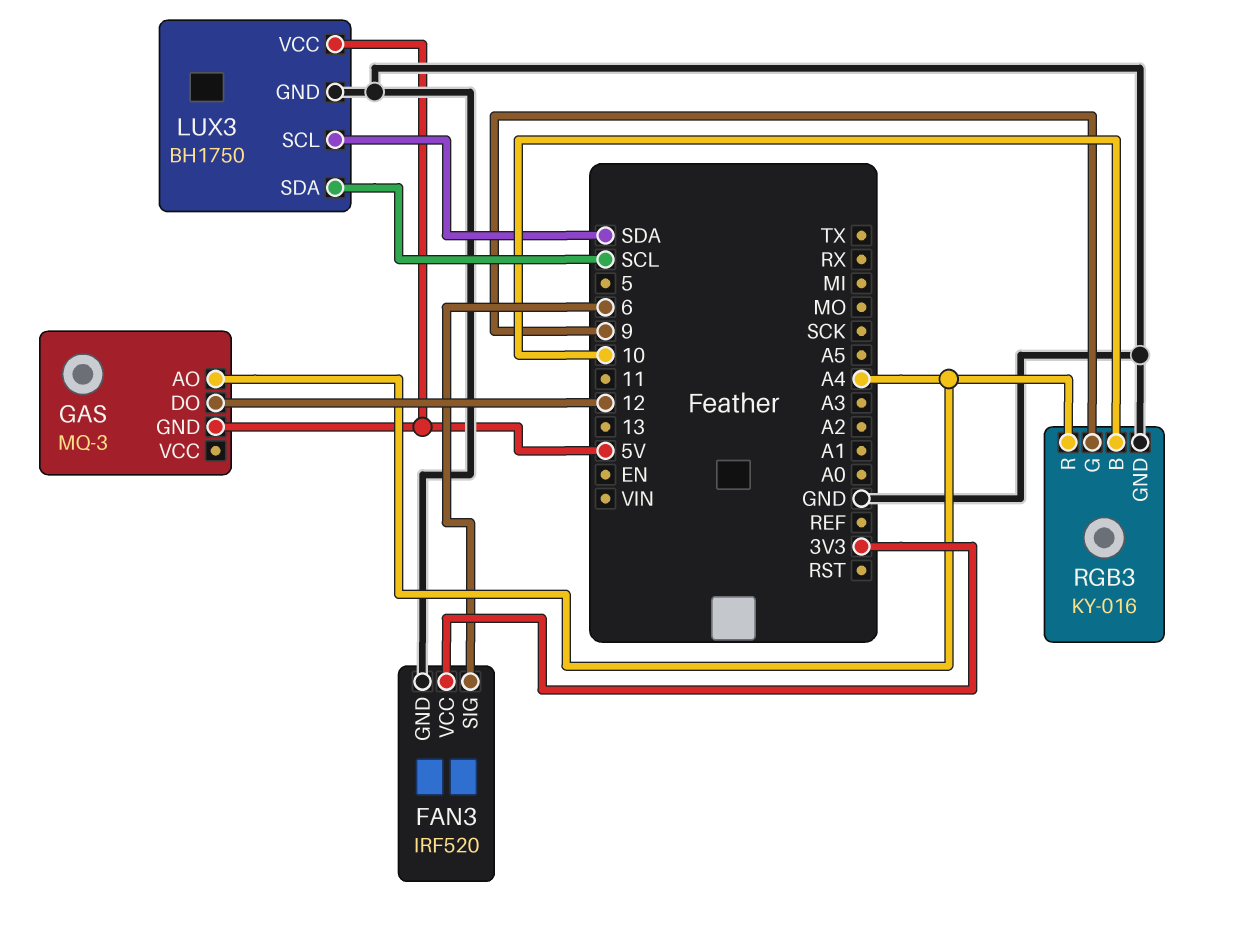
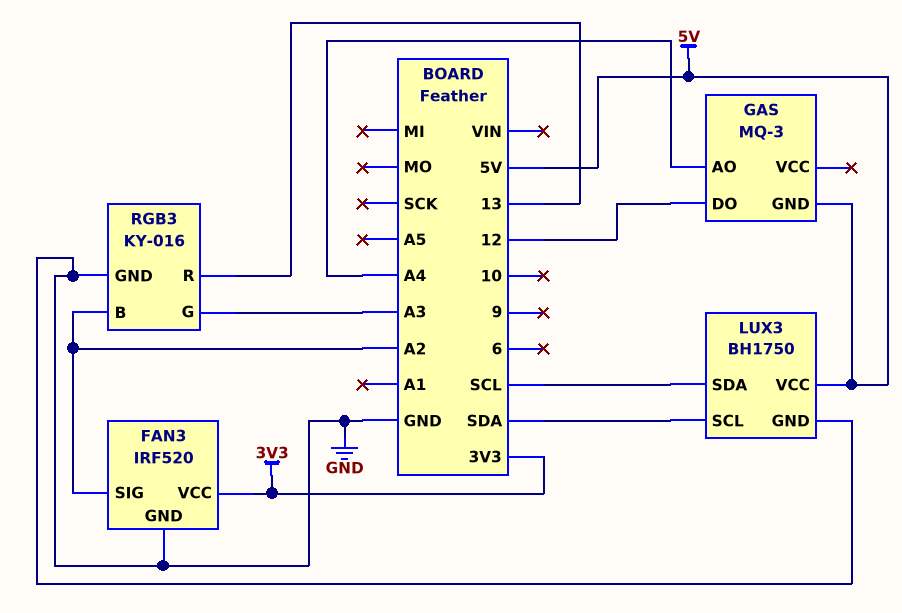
FAN3 pin SIG: 6 -> A2
RGB3 pin B: 10 -> A2
RGB3 pin G: 9 -> A3
RGB3 pin R: A4 -> 13

